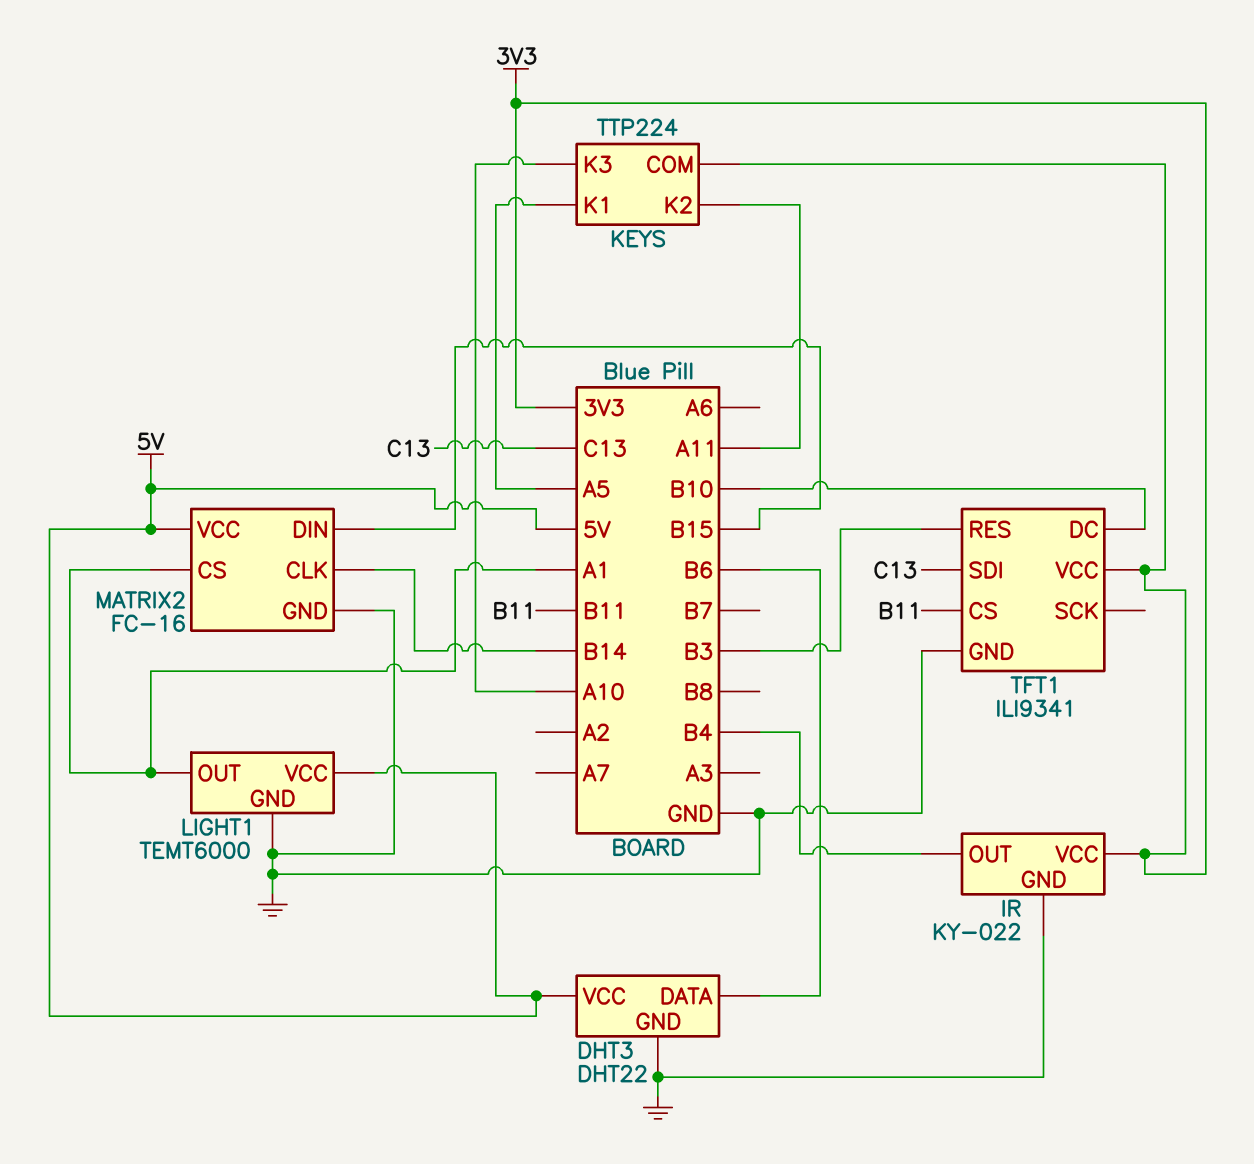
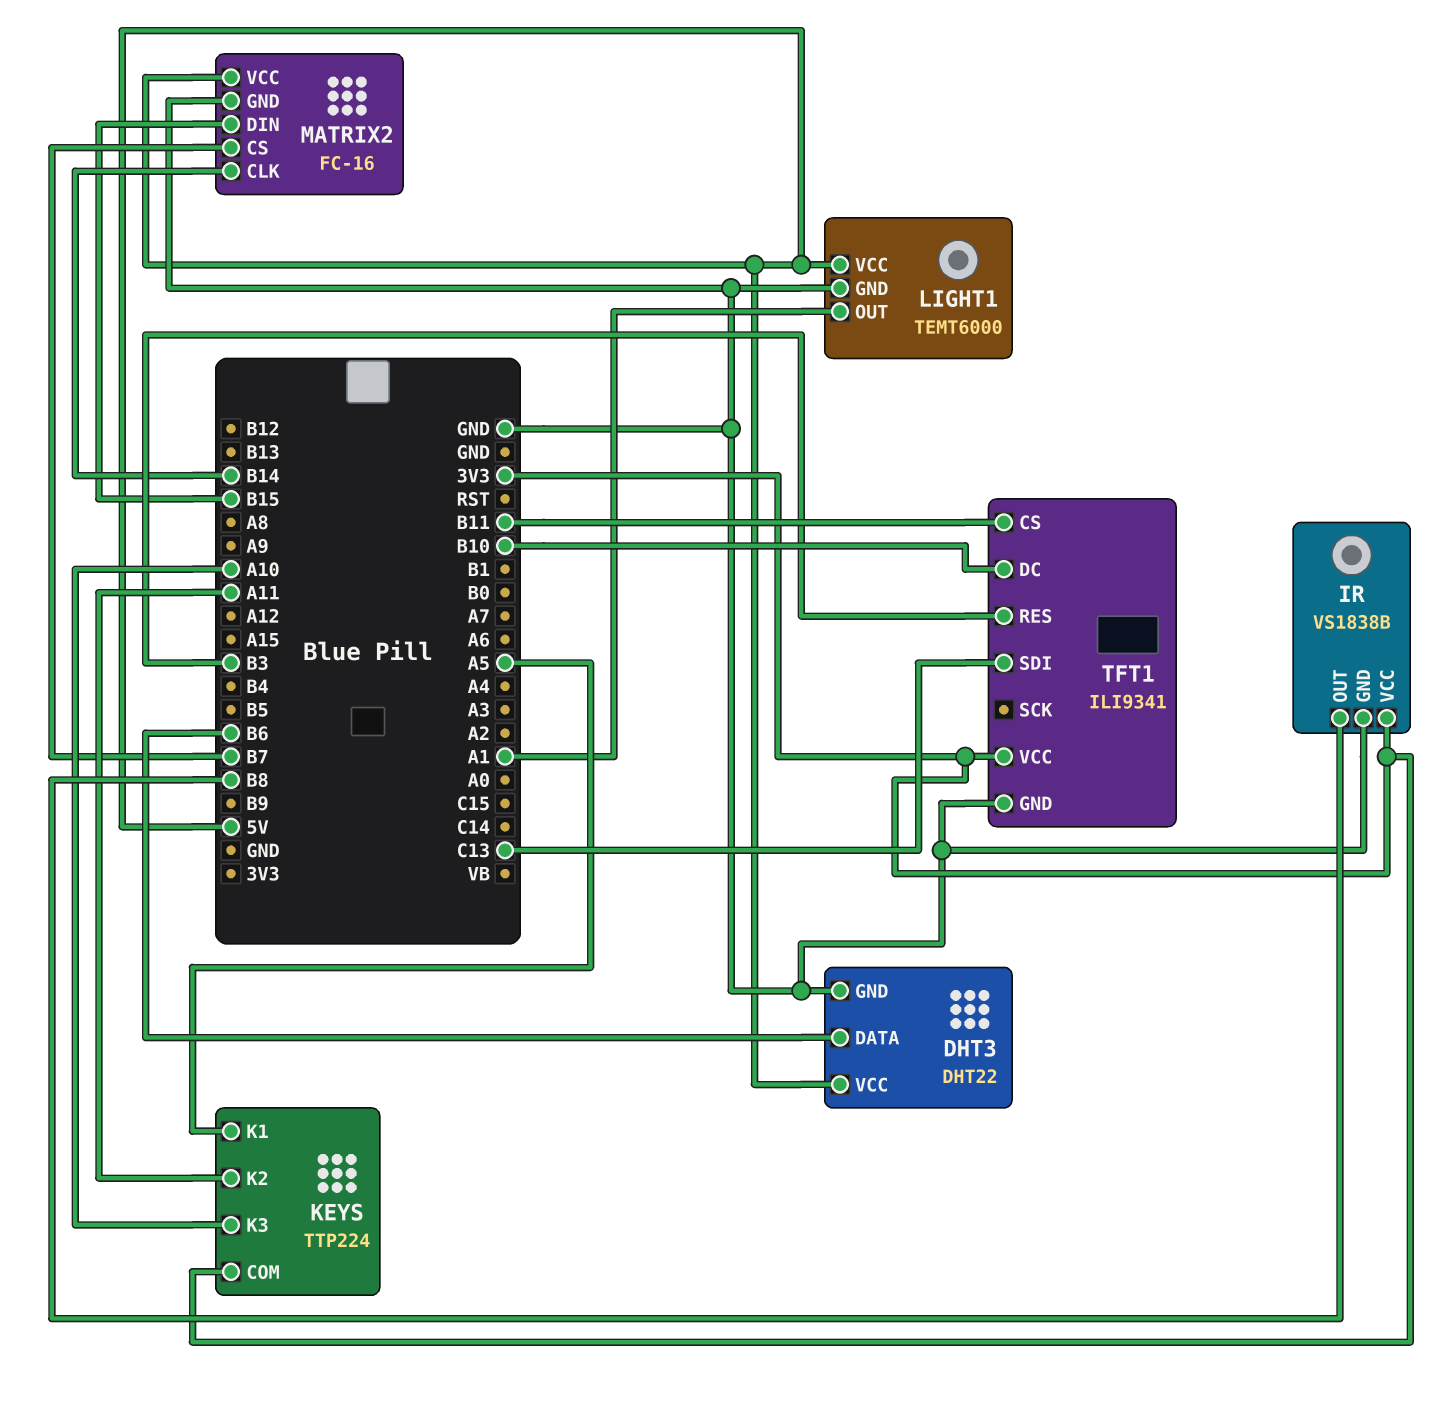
IR: KY-022 -> VS1838B
IR pin OUT: B4 -> B8
MATRIX2 pin CS: A1 -> B7

